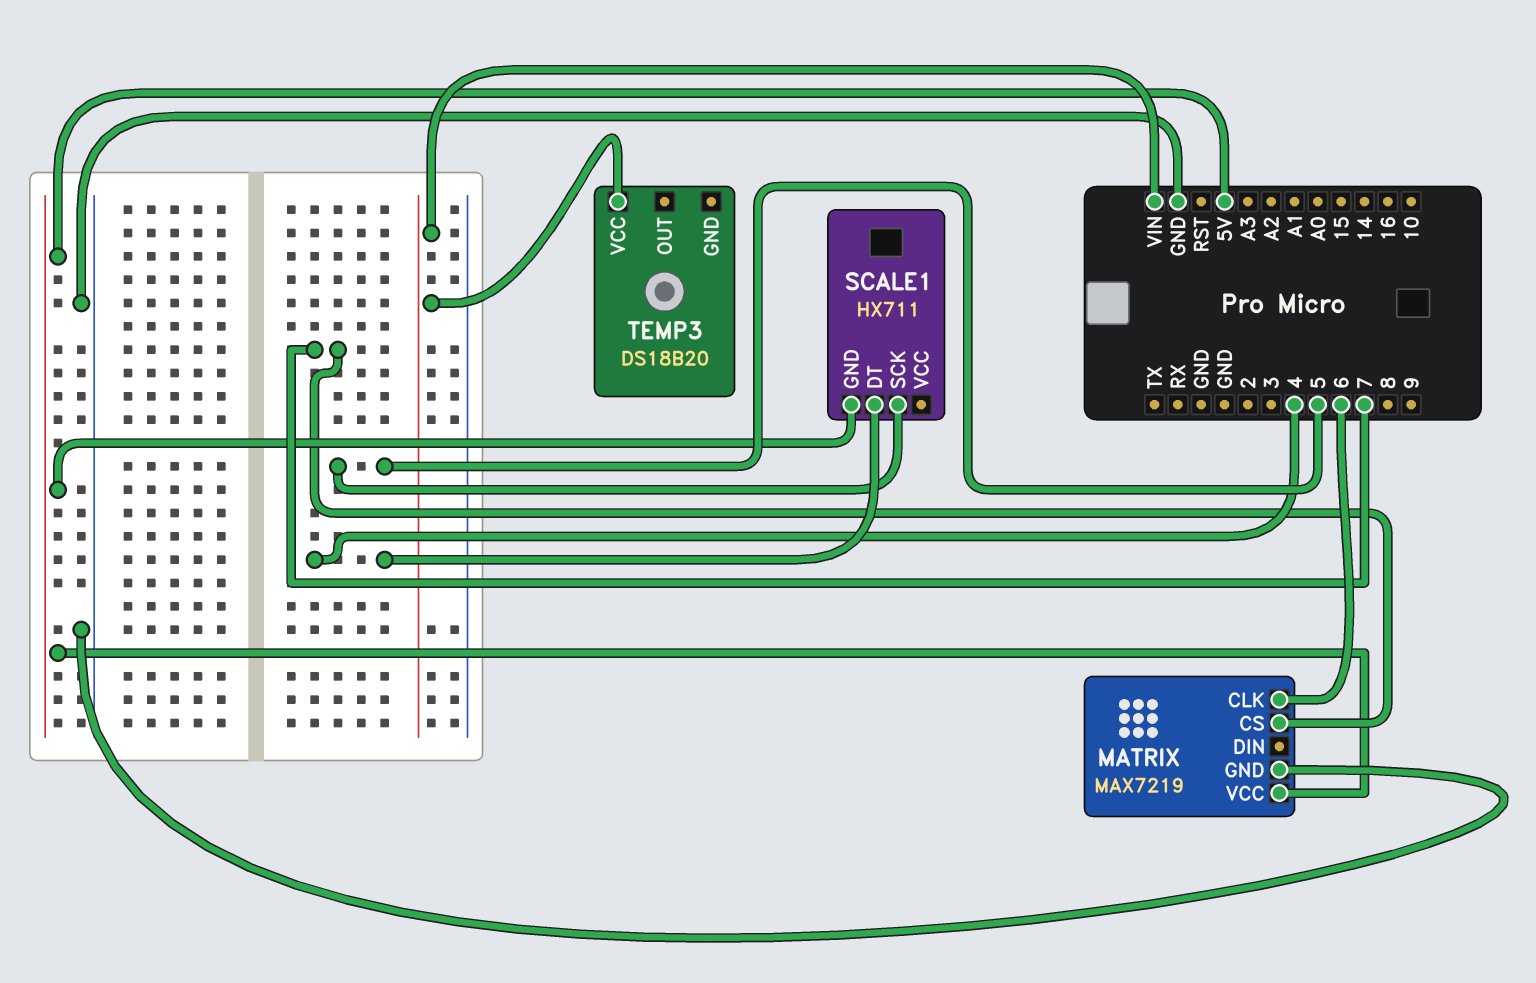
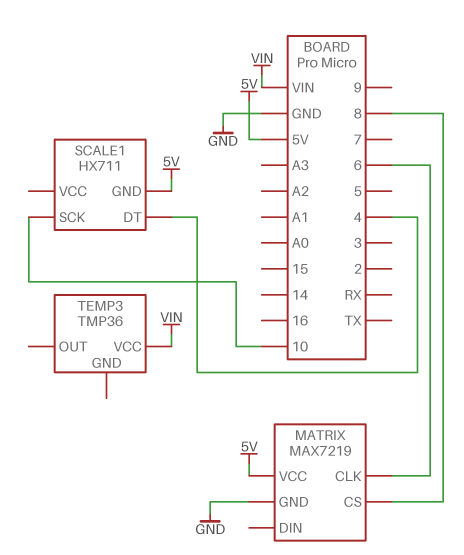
MATRIX pin CS: 7 -> 8
SCALE1 pin SCK: 5 -> 10
TEMP3: DS18B20 -> TMP36

